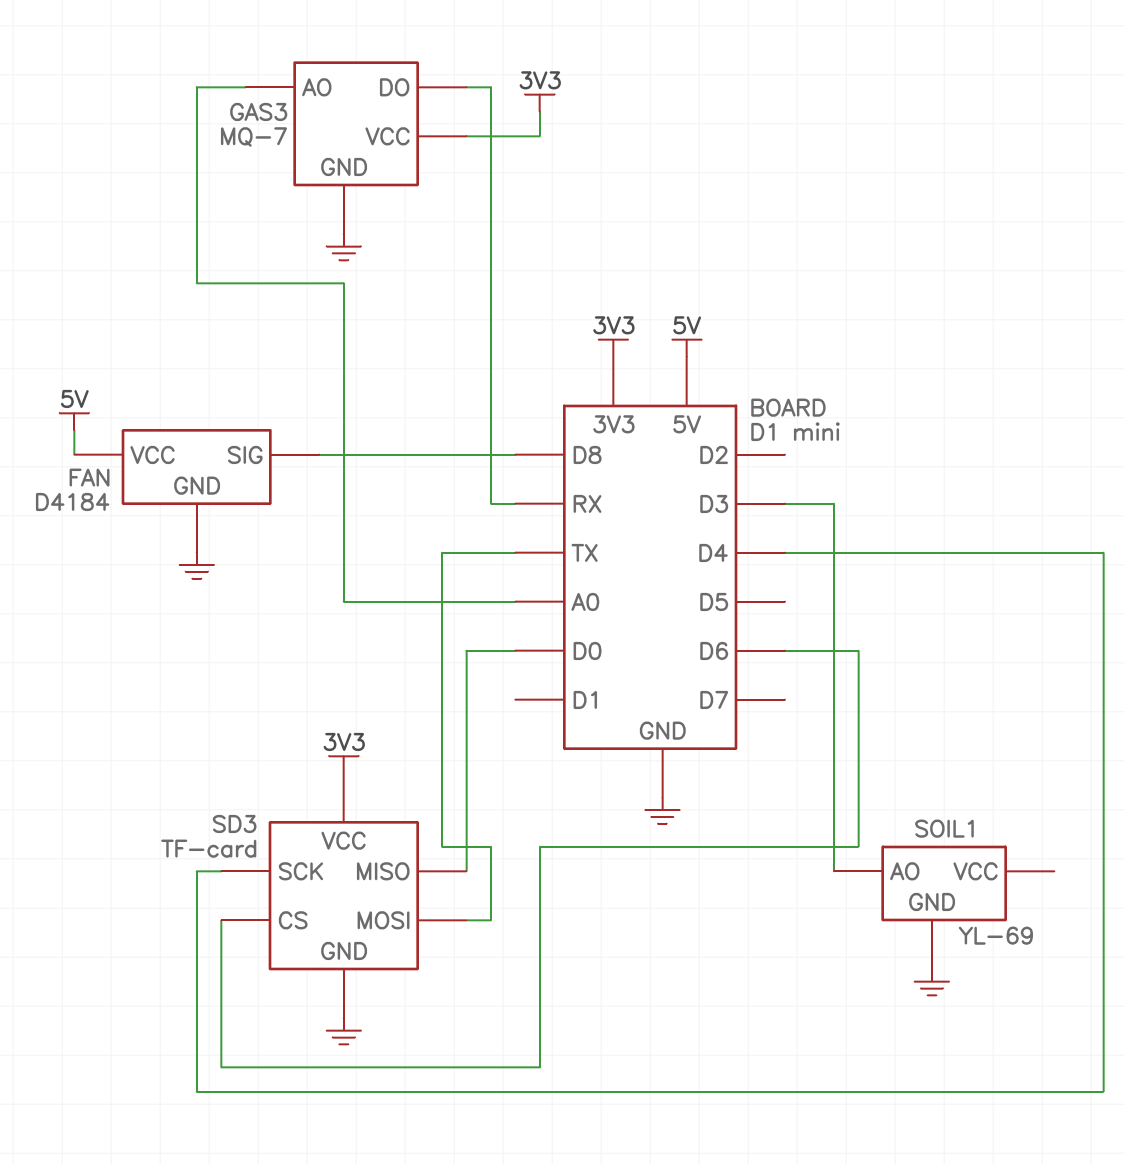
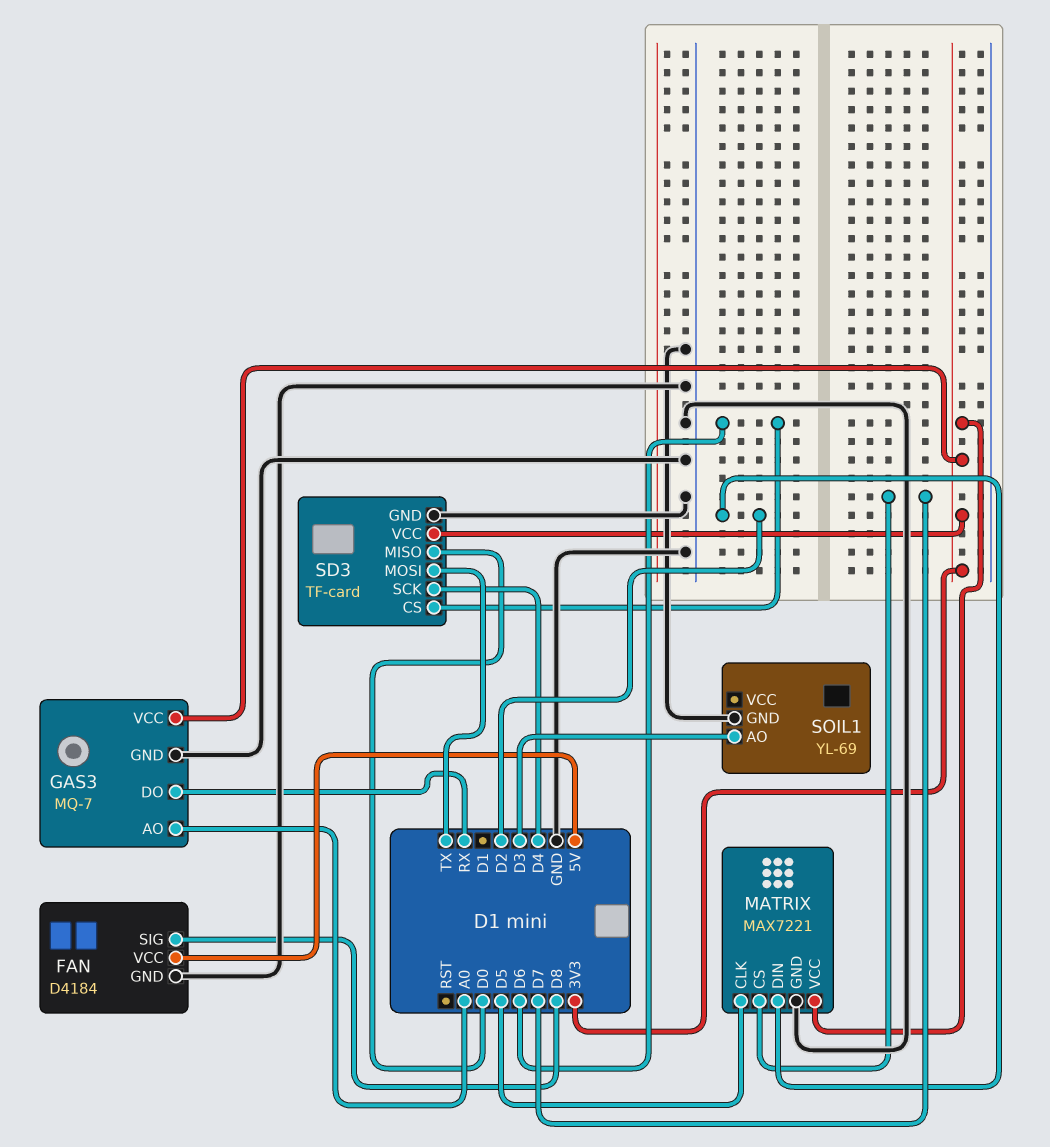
MATRIX: none -> MAX7221
MATRIX pin CLK: none -> D5
MATRIX pin CS: none -> D7
MATRIX pin DIN: none -> D2
MATRIX pin GND: none -> GND
MATRIX pin VCC: none -> 3V3

